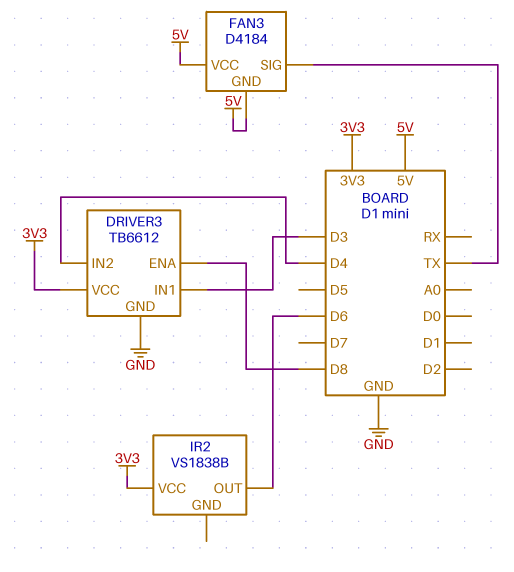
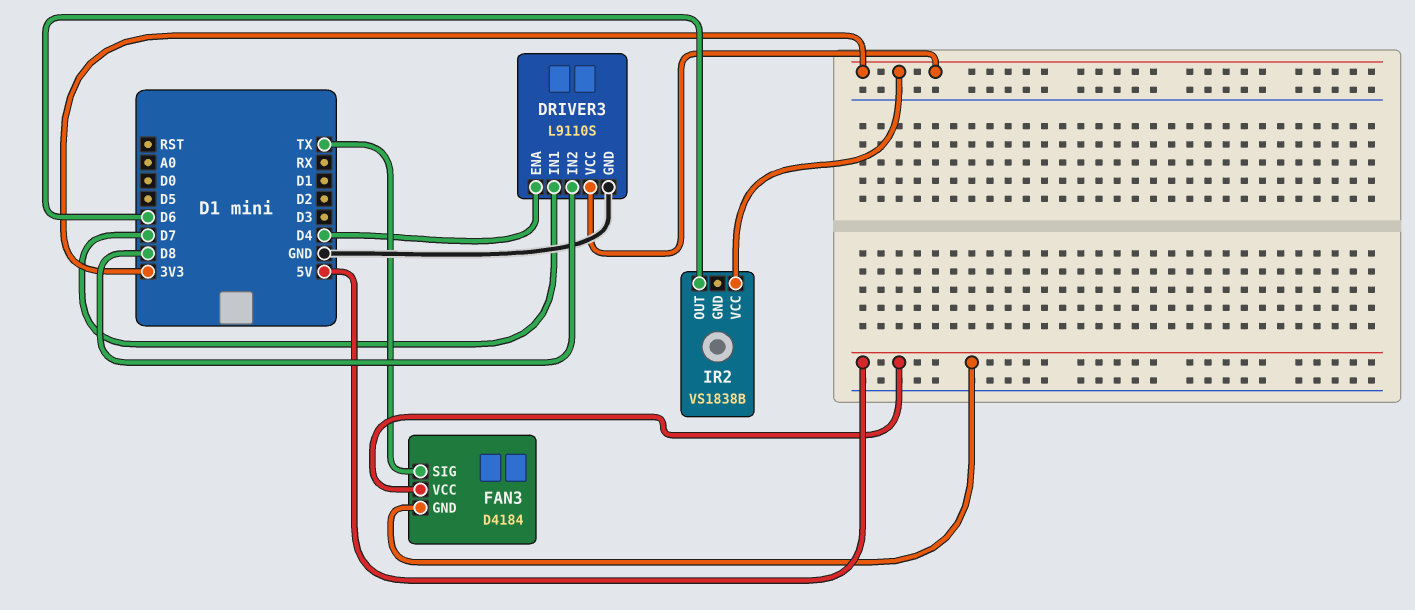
DRIVER3: TB6612 -> L9110S
DRIVER3 pin ENA: D8 -> D4
DRIVER3 pin IN1: D3 -> D7
DRIVER3 pin IN2: D4 -> D8

